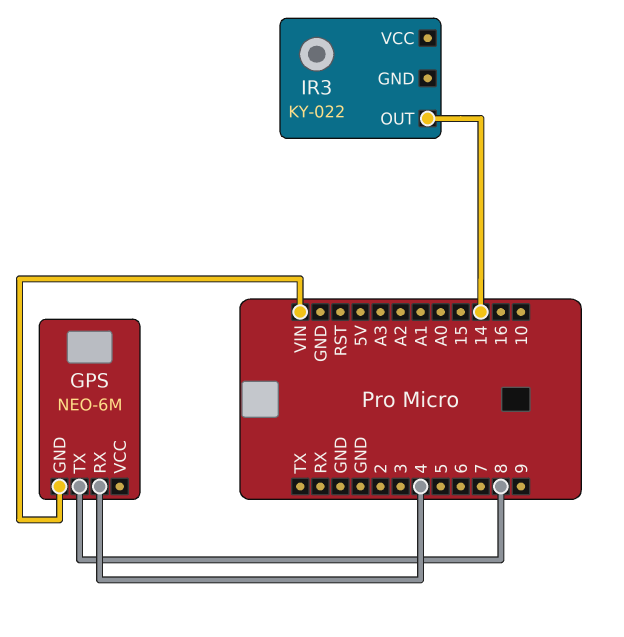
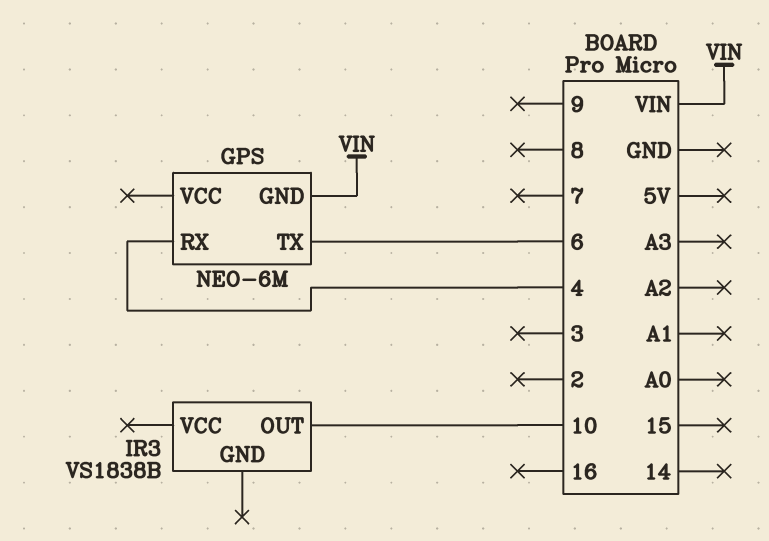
GPS pin TX: 8 -> 6
IR3: KY-022 -> VS1838B
IR3 pin OUT: 14 -> 10

